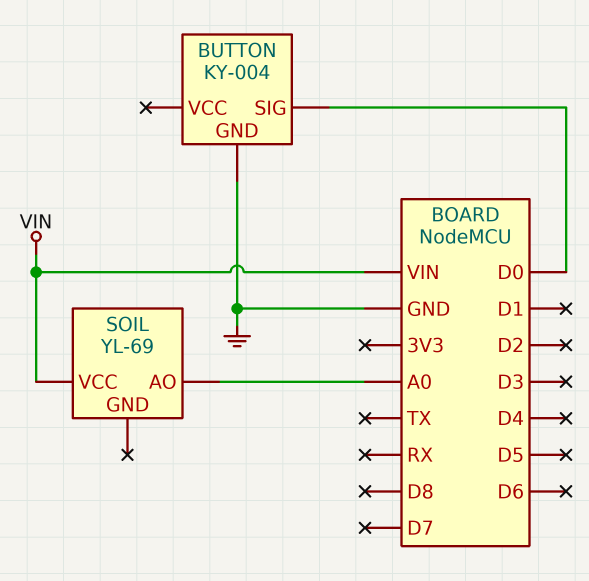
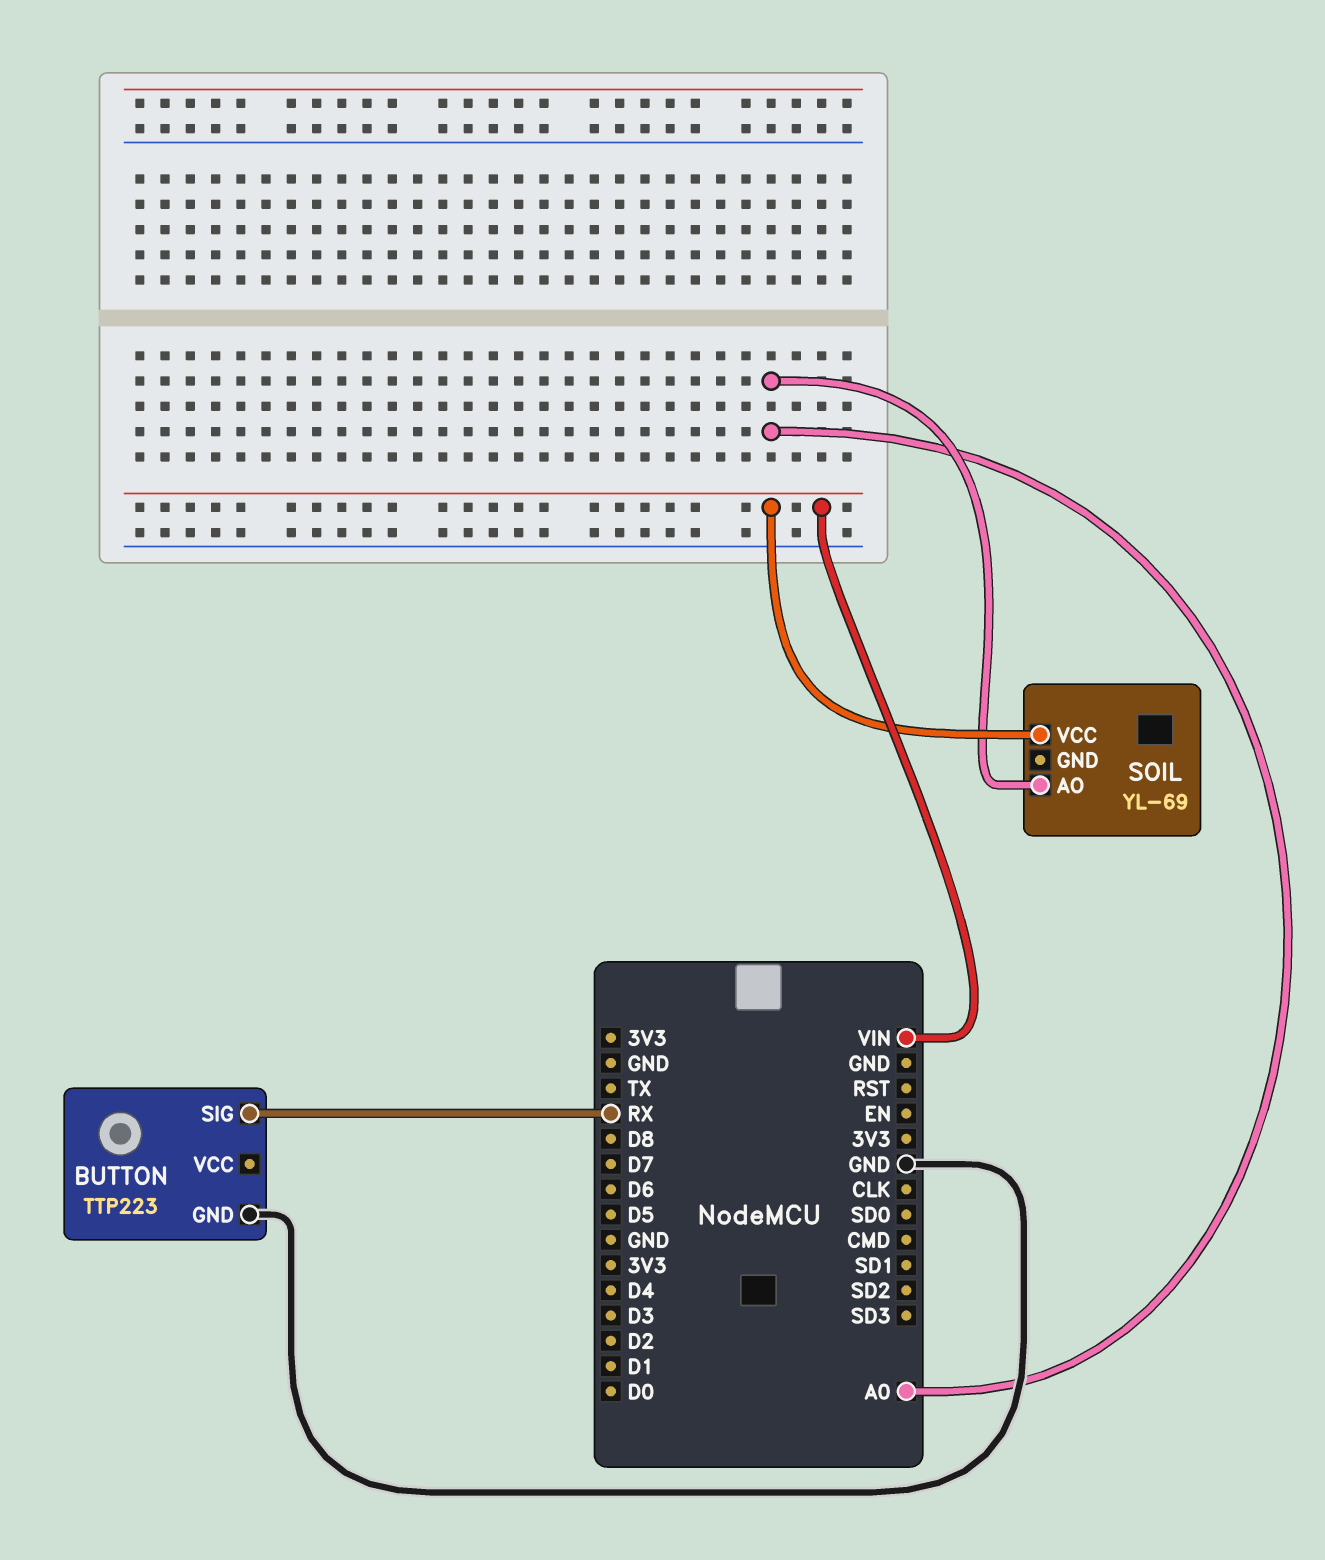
BUTTON: KY-004 -> TTP223
BUTTON pin SIG: D0 -> RX

